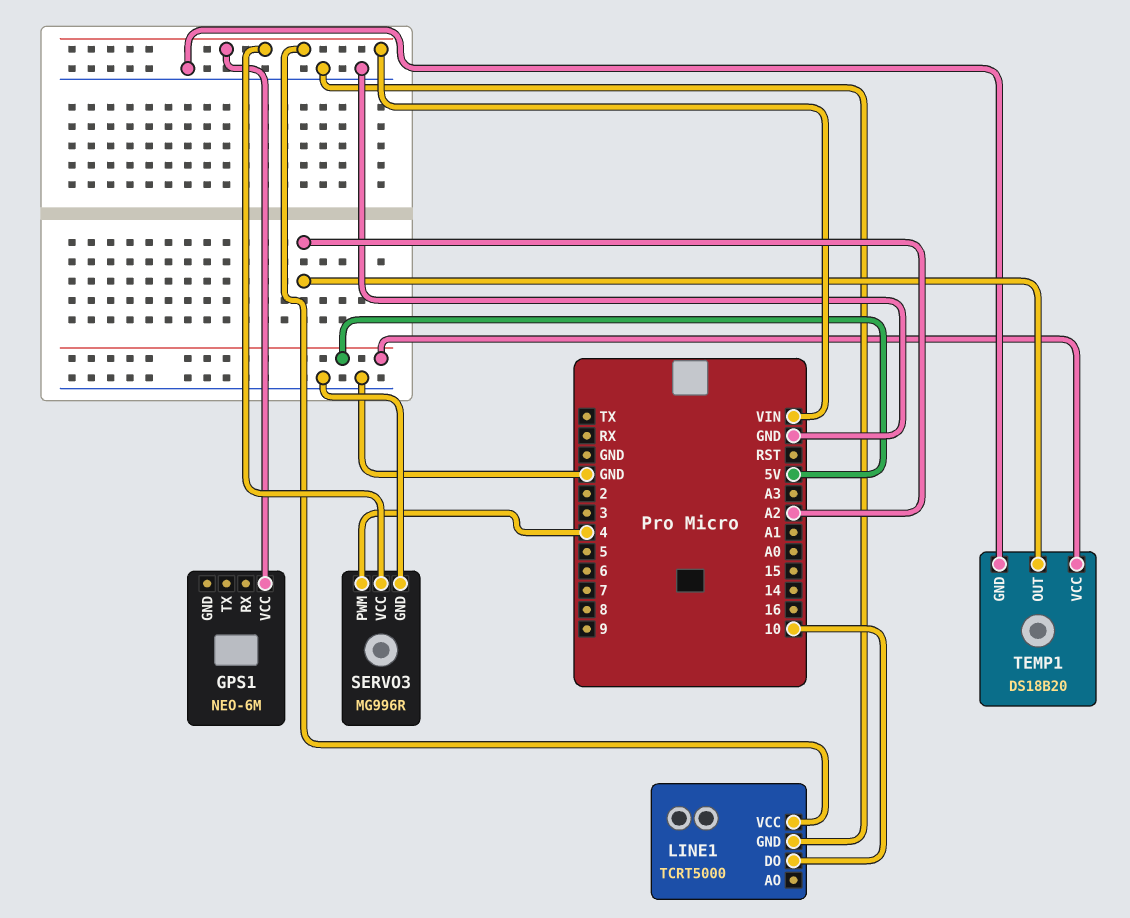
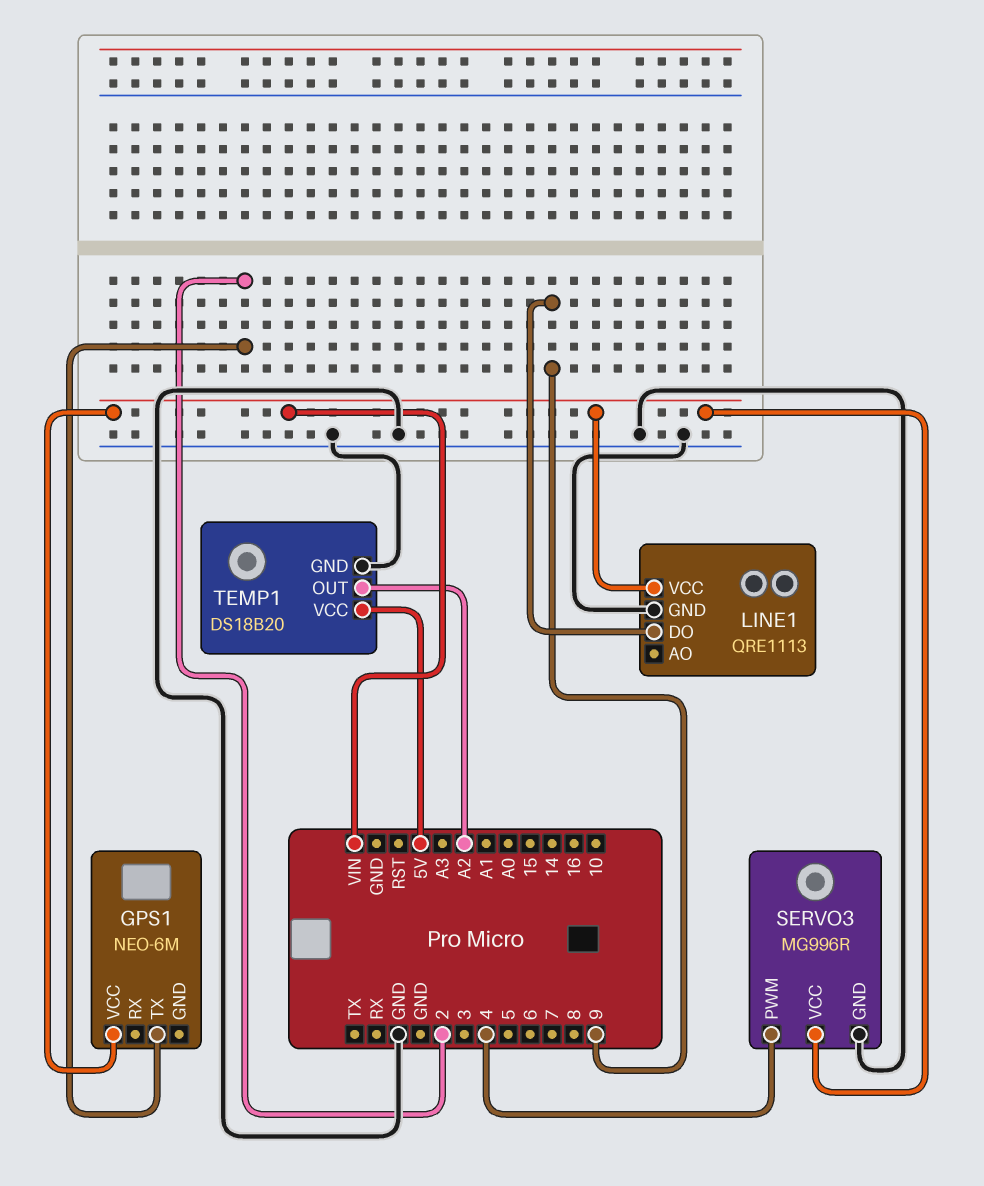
GPS1 pin TX: none -> 2
LINE1: TCRT5000 -> QRE1113
LINE1 pin DO: 10 -> 9

